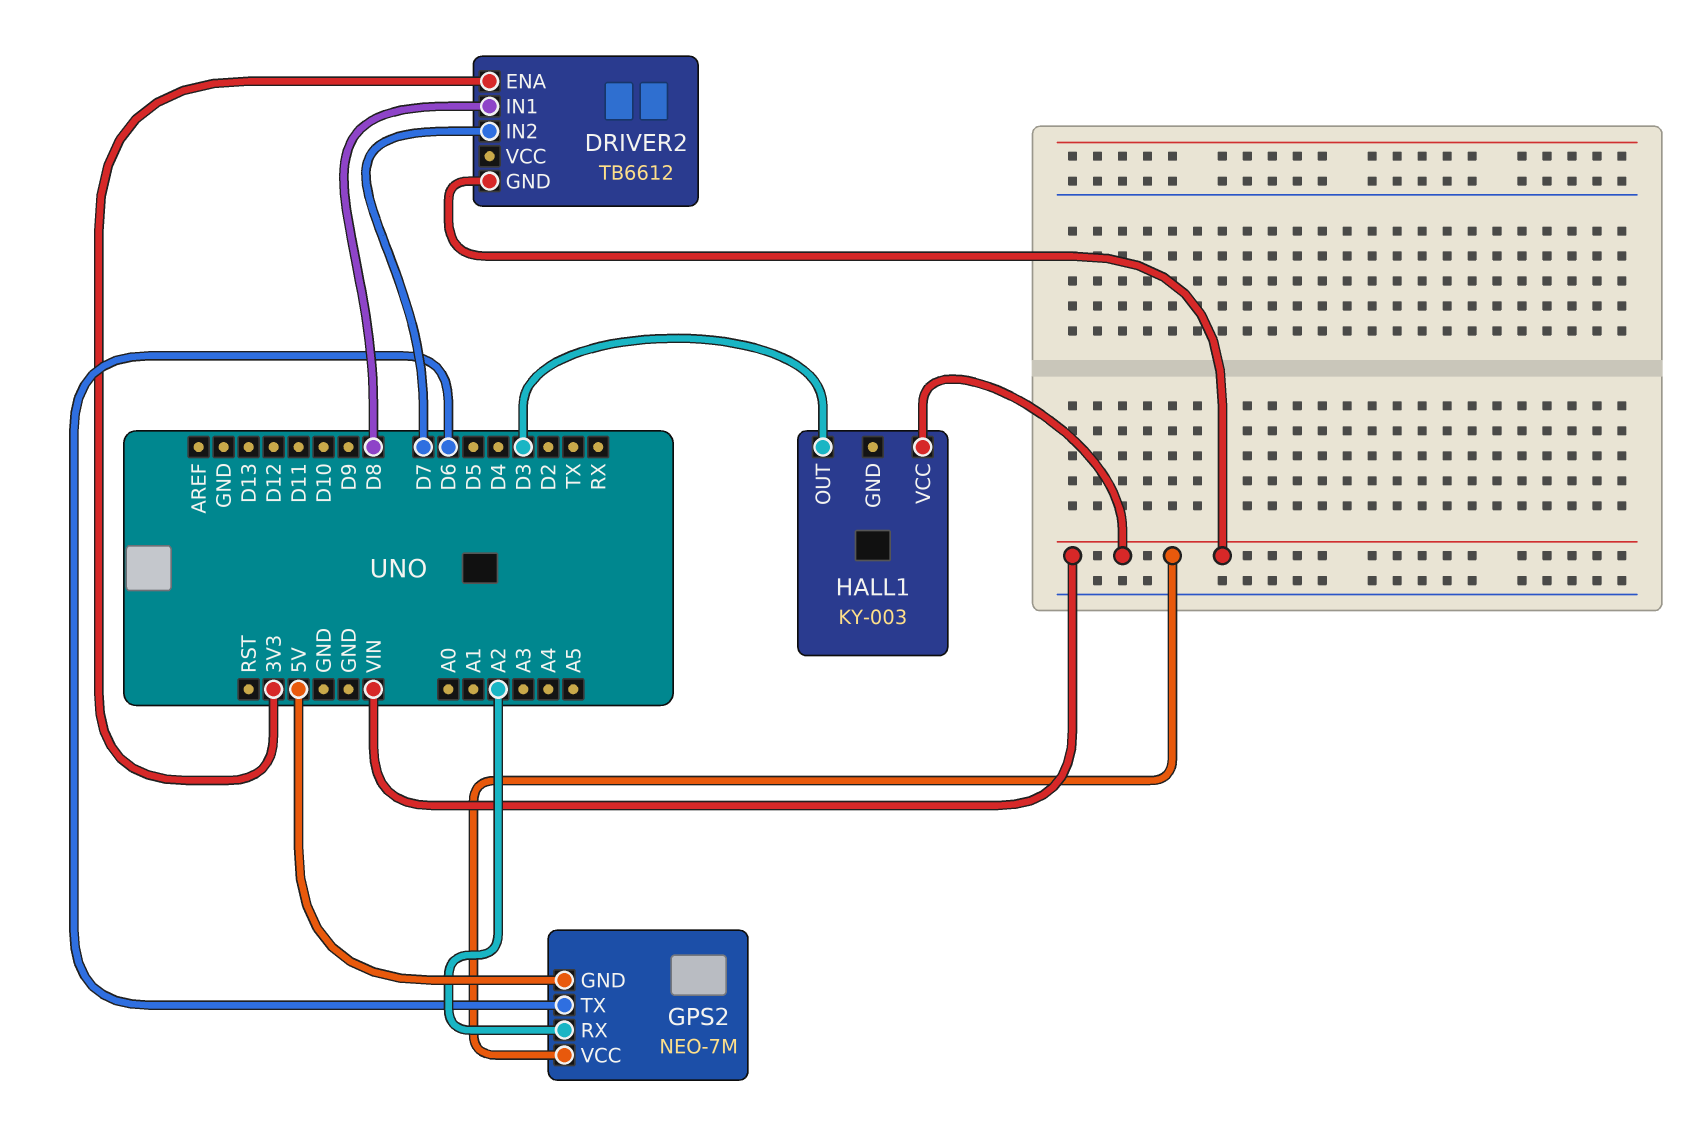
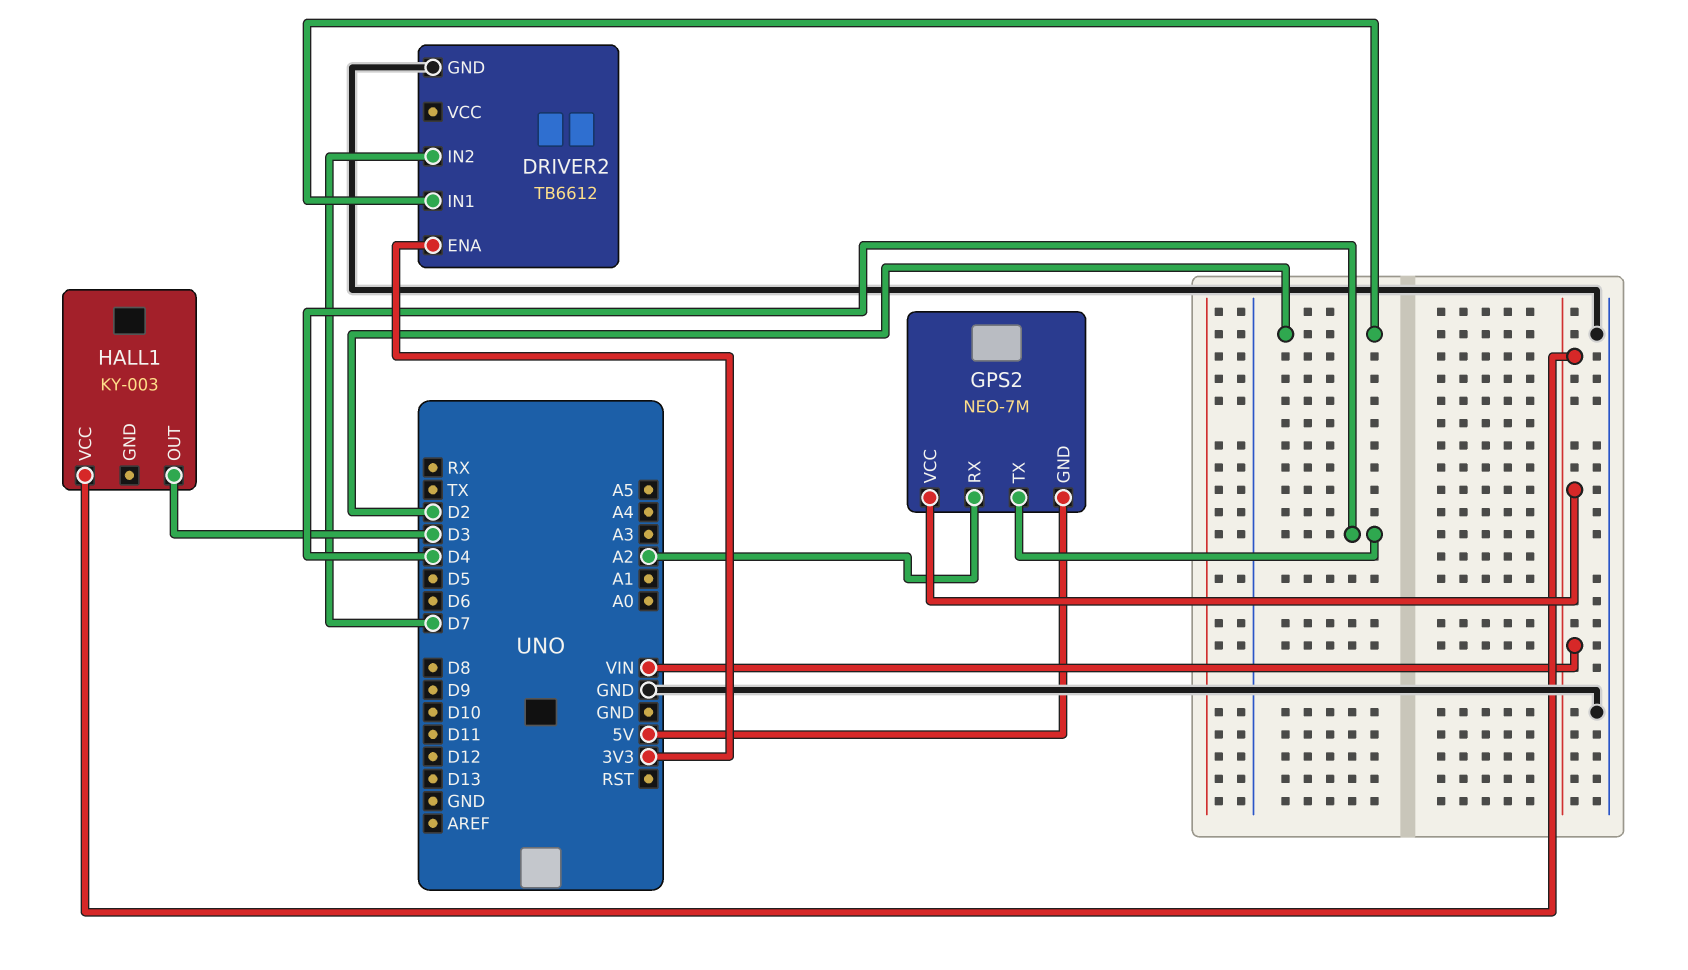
DRIVER2 pin GND: VIN -> GND
DRIVER2 pin IN1: D8 -> D2
GPS2 pin TX: D6 -> D4

